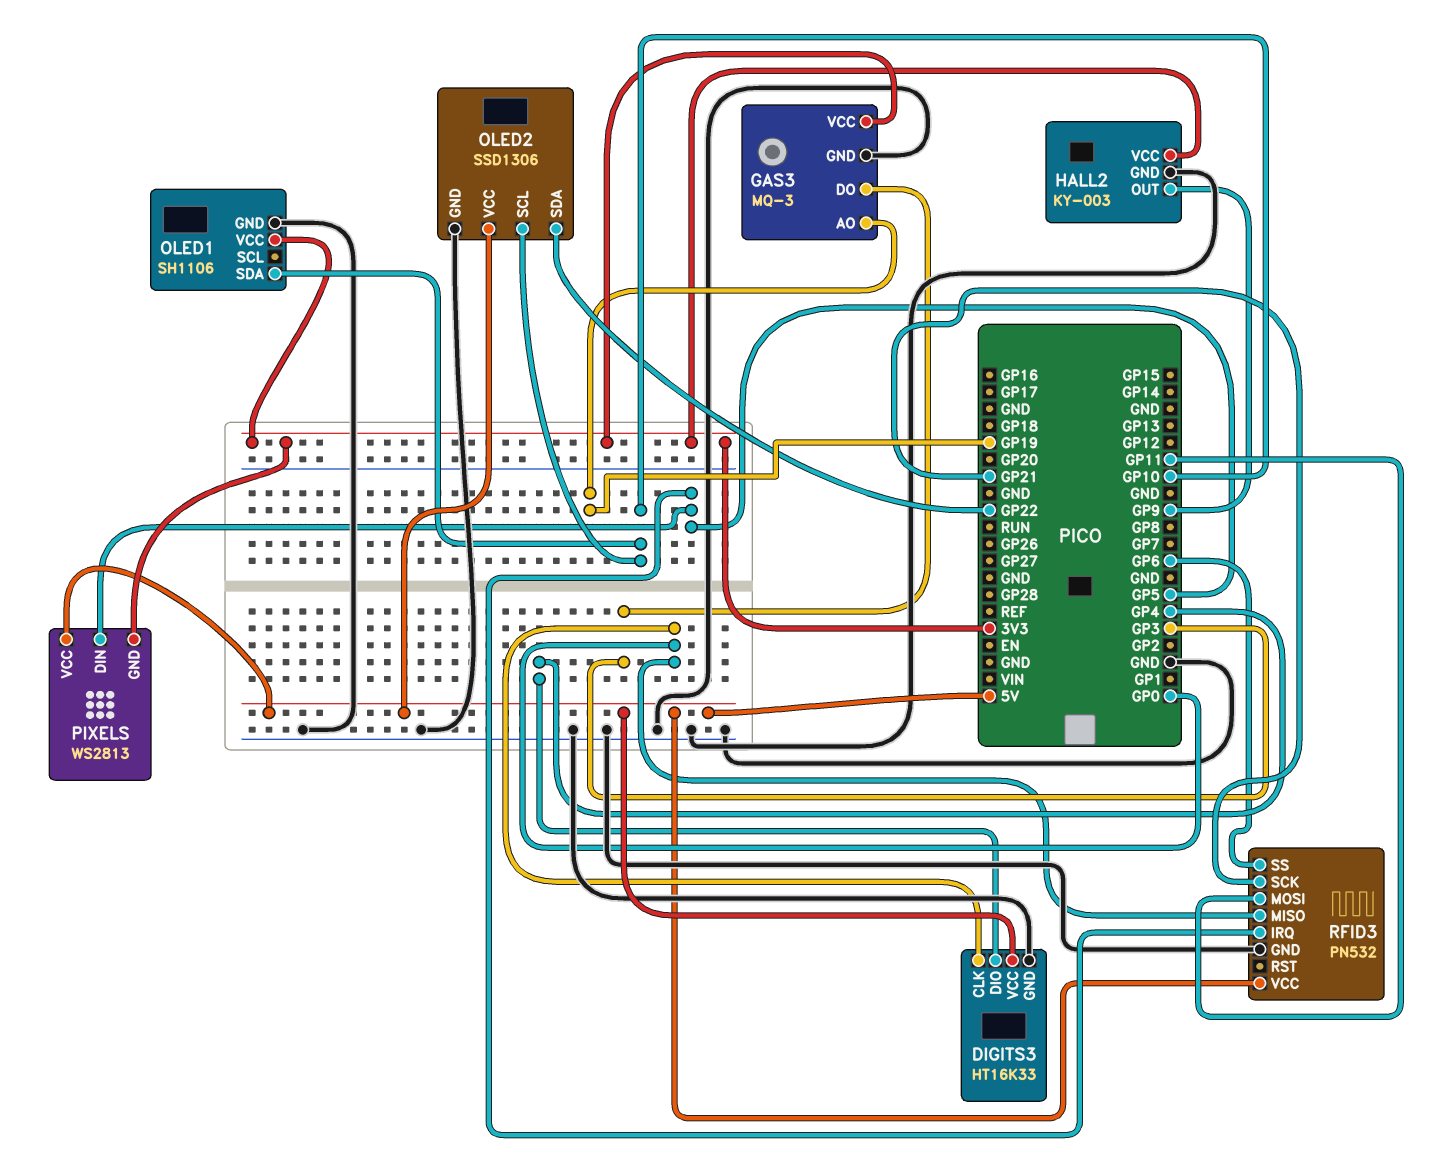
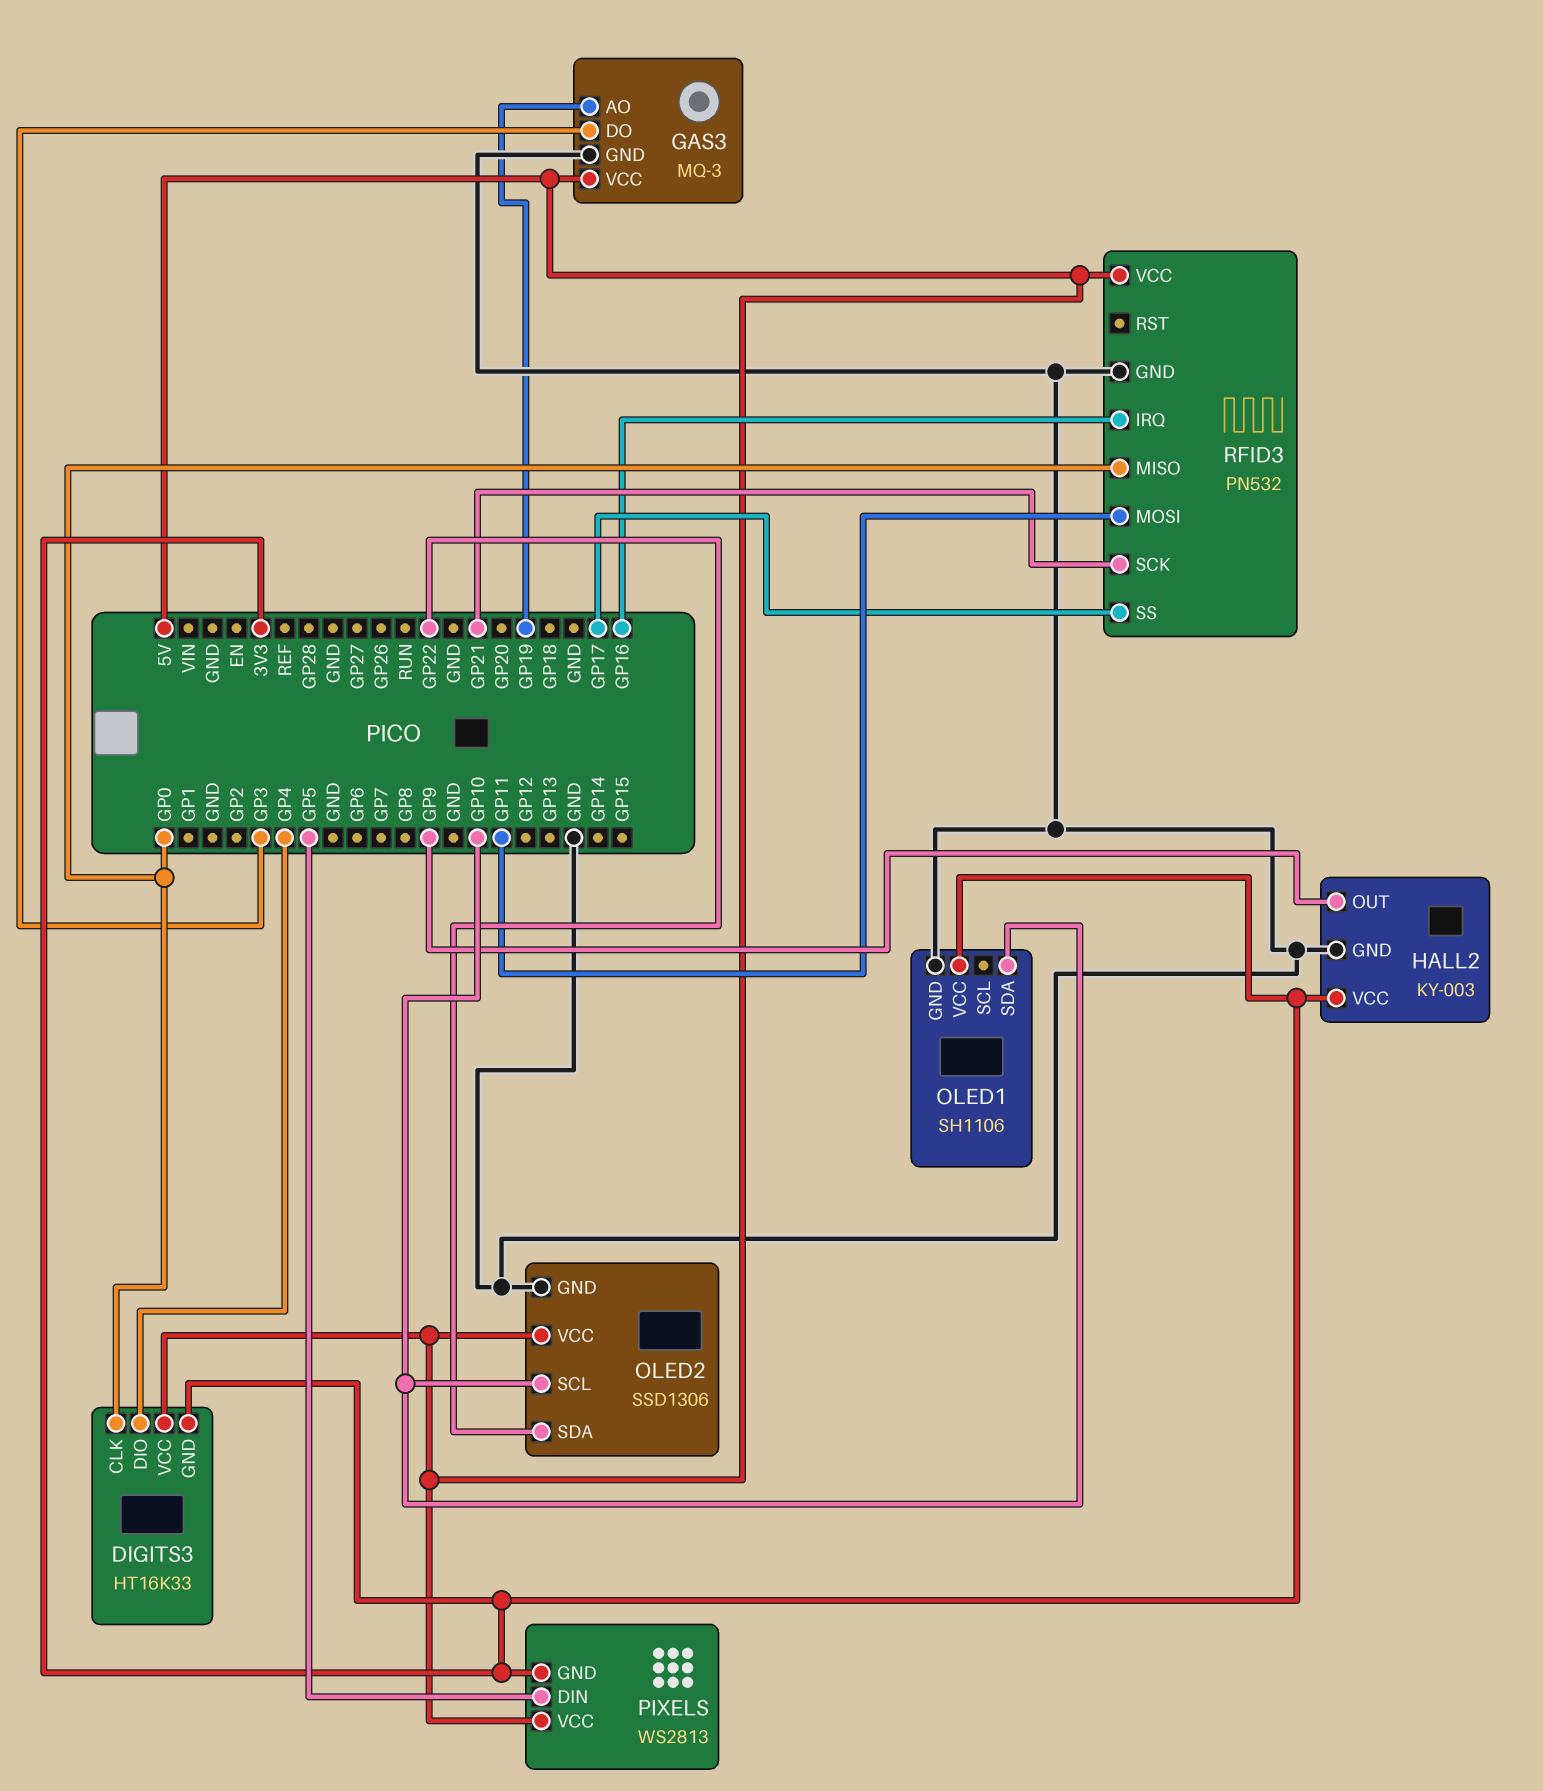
DIGITS3 pin GND: GND -> 3V3
GAS3 pin VCC: 3V3 -> 5V
RFID3 pin IRQ: GP5 -> GP16
RFID3 pin SS: GP6 -> GP17

